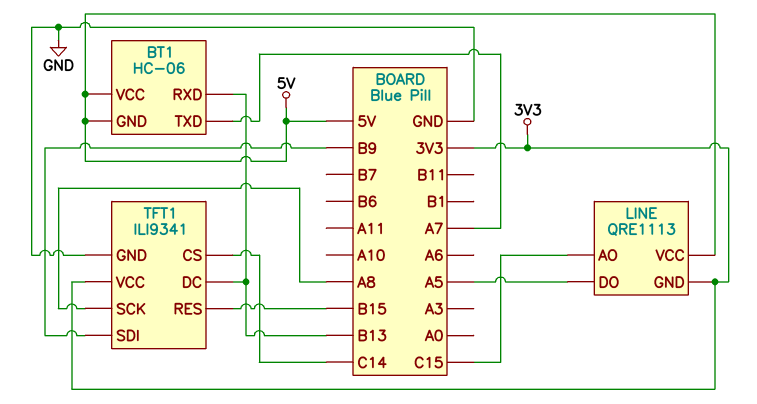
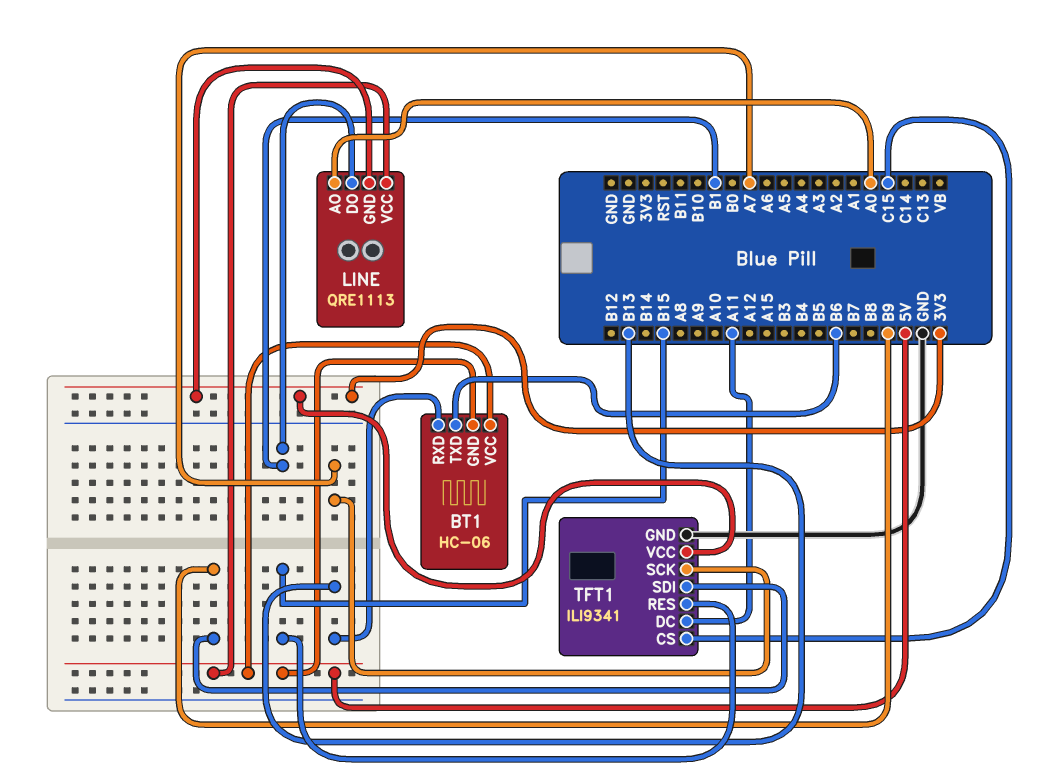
BT1 pin TXD: A7 -> B6
LINE pin AO: C15 -> A0
LINE pin DO: A5 -> B1
TFT1 pin CS: C14 -> C15
TFT1 pin DC: B13 -> A11
TFT1 pin SCK: A8 -> A7

